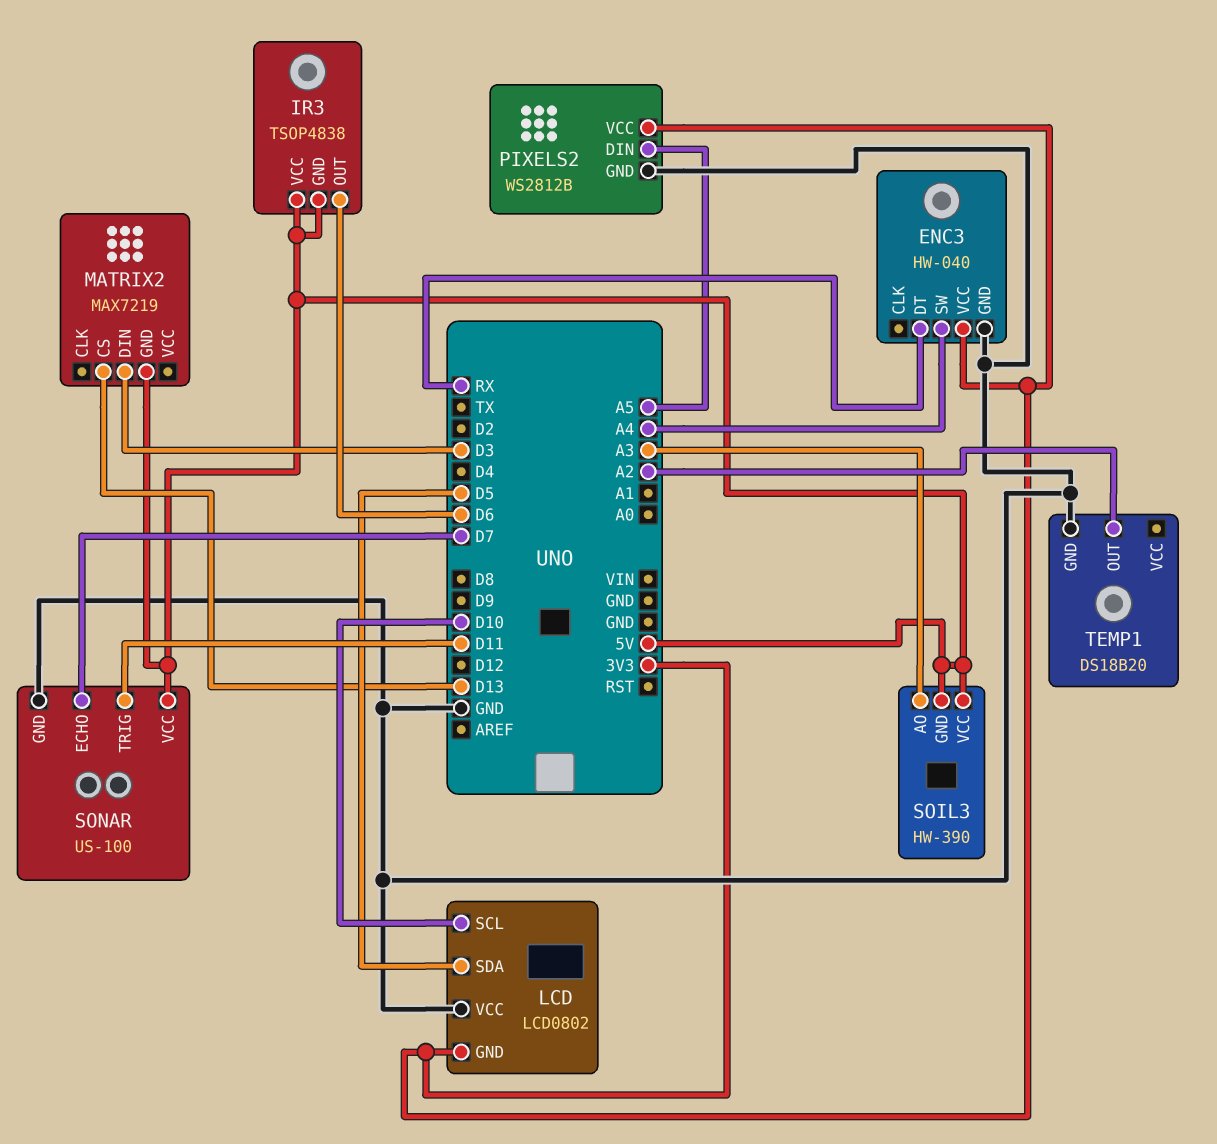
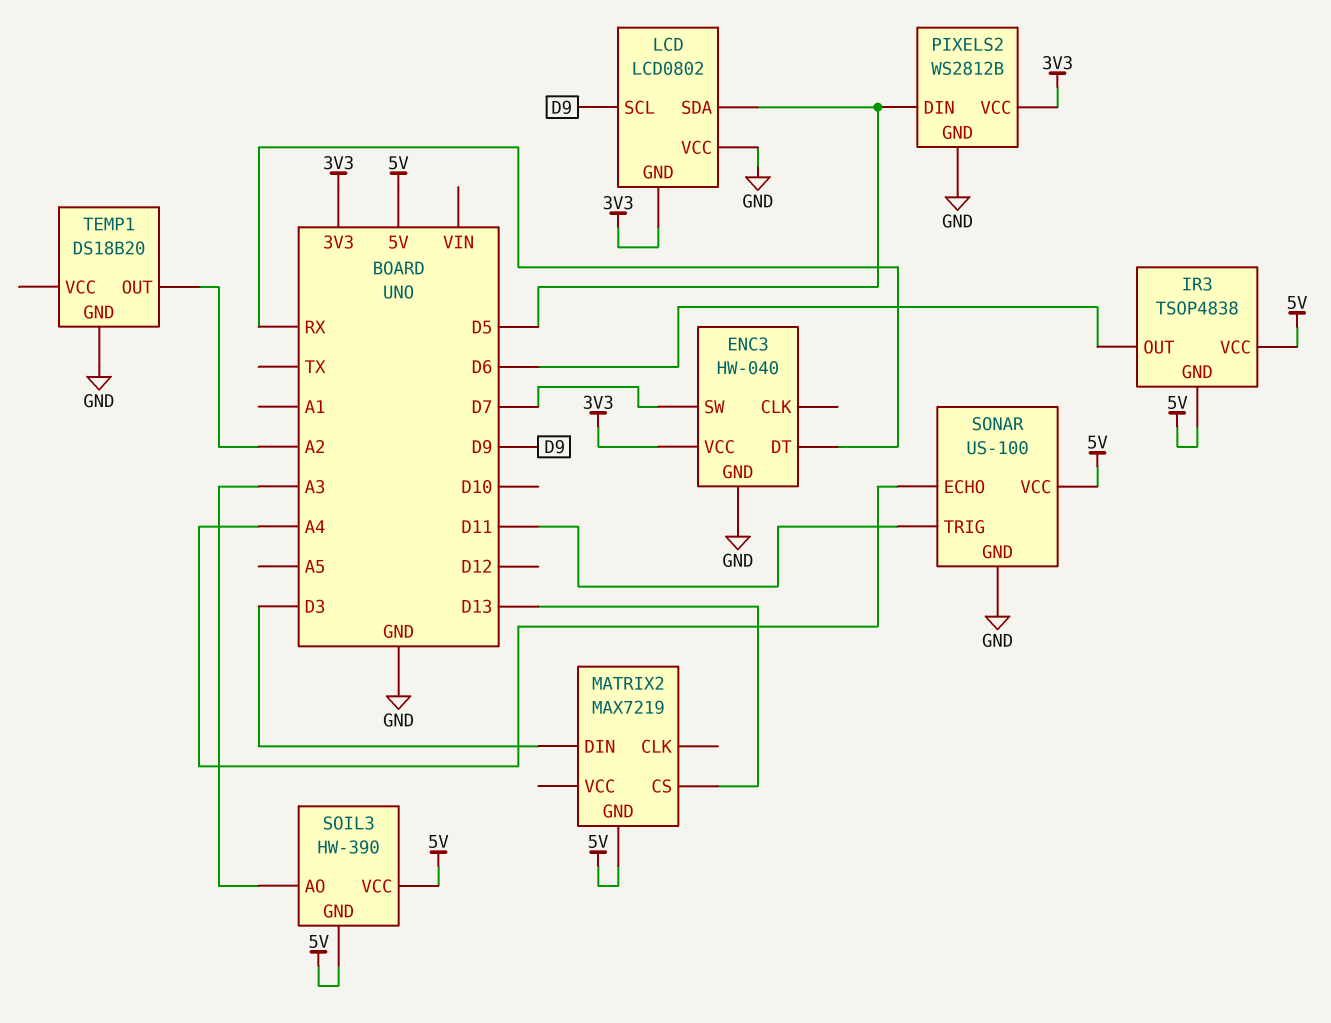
ENC3 pin SW: A4 -> D7
LCD pin SCL: D10 -> D9
PIXELS2 pin DIN: A5 -> D5
SONAR pin ECHO: D7 -> A4

